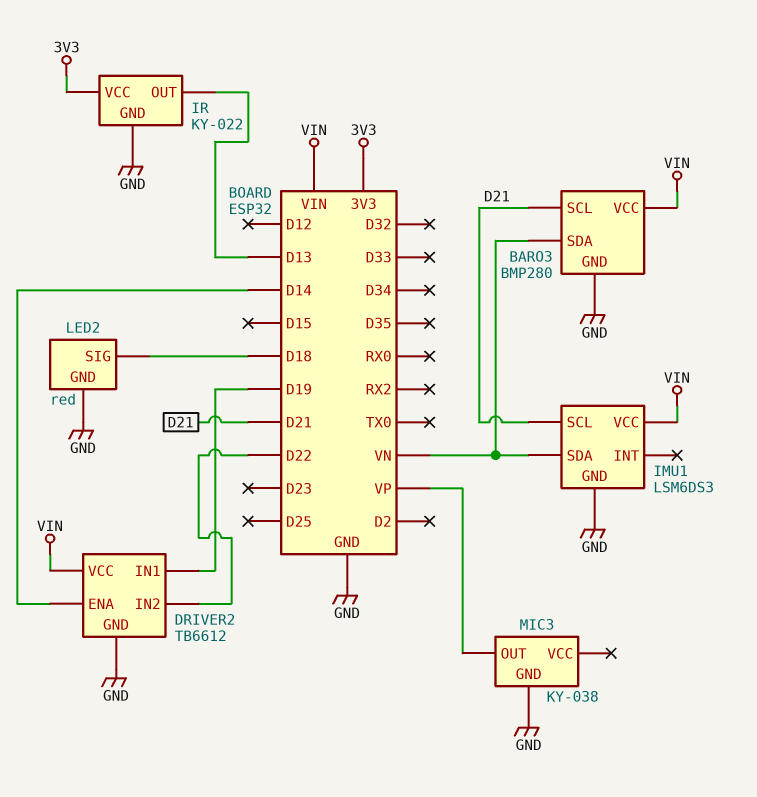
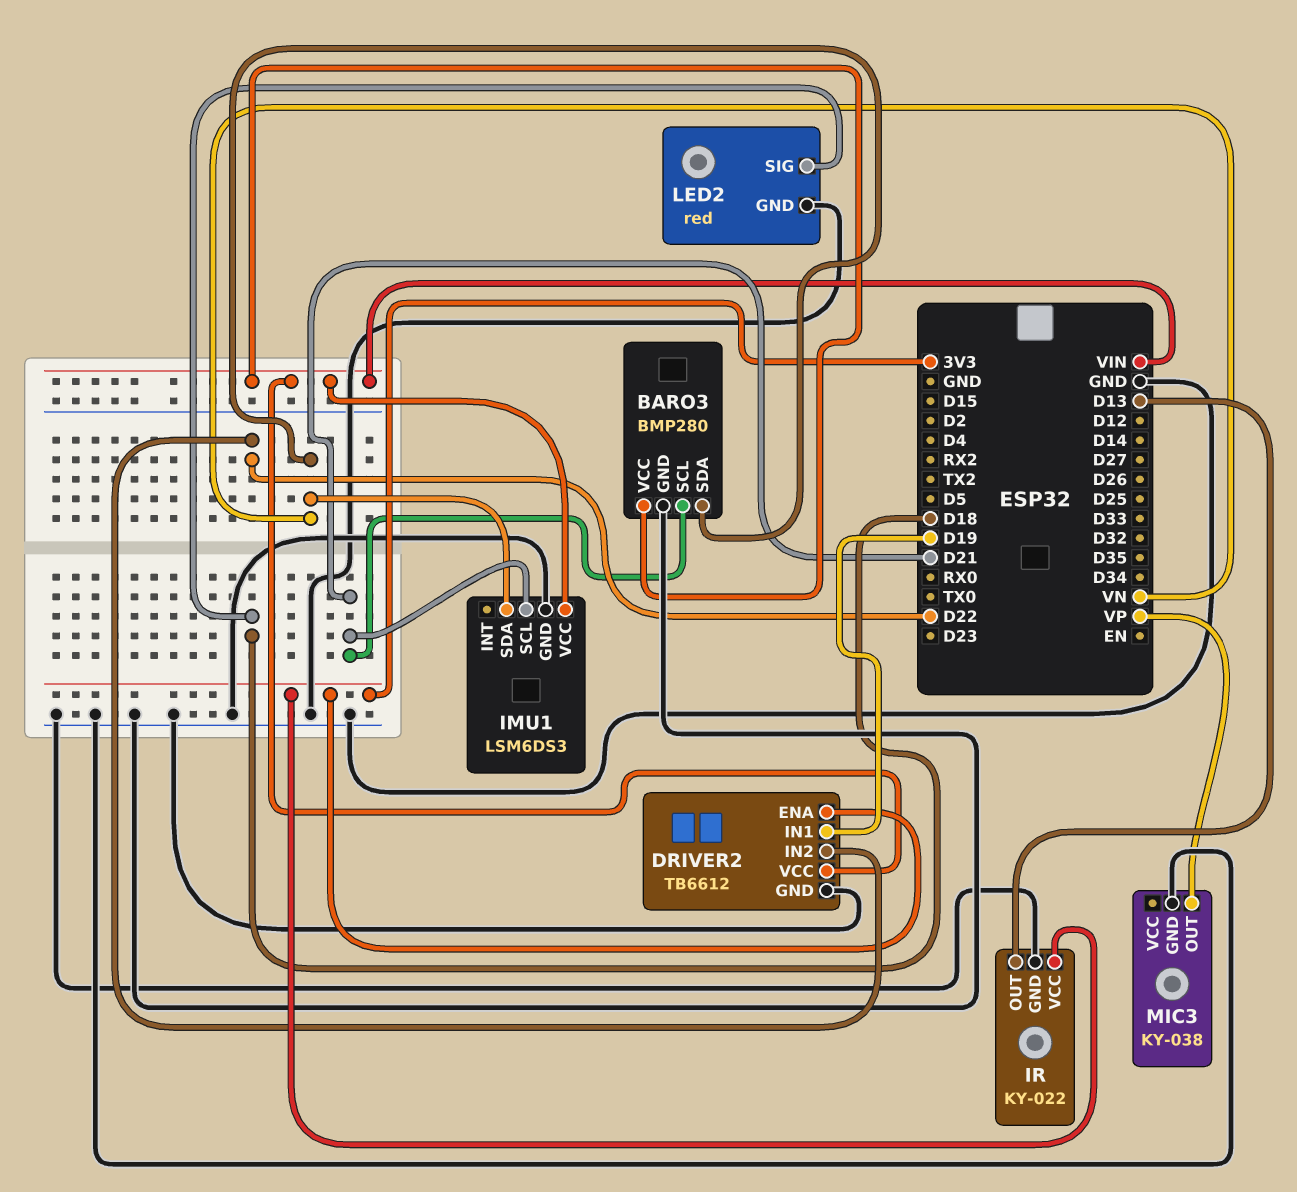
DRIVER2 pin ENA: D14 -> 3V3

